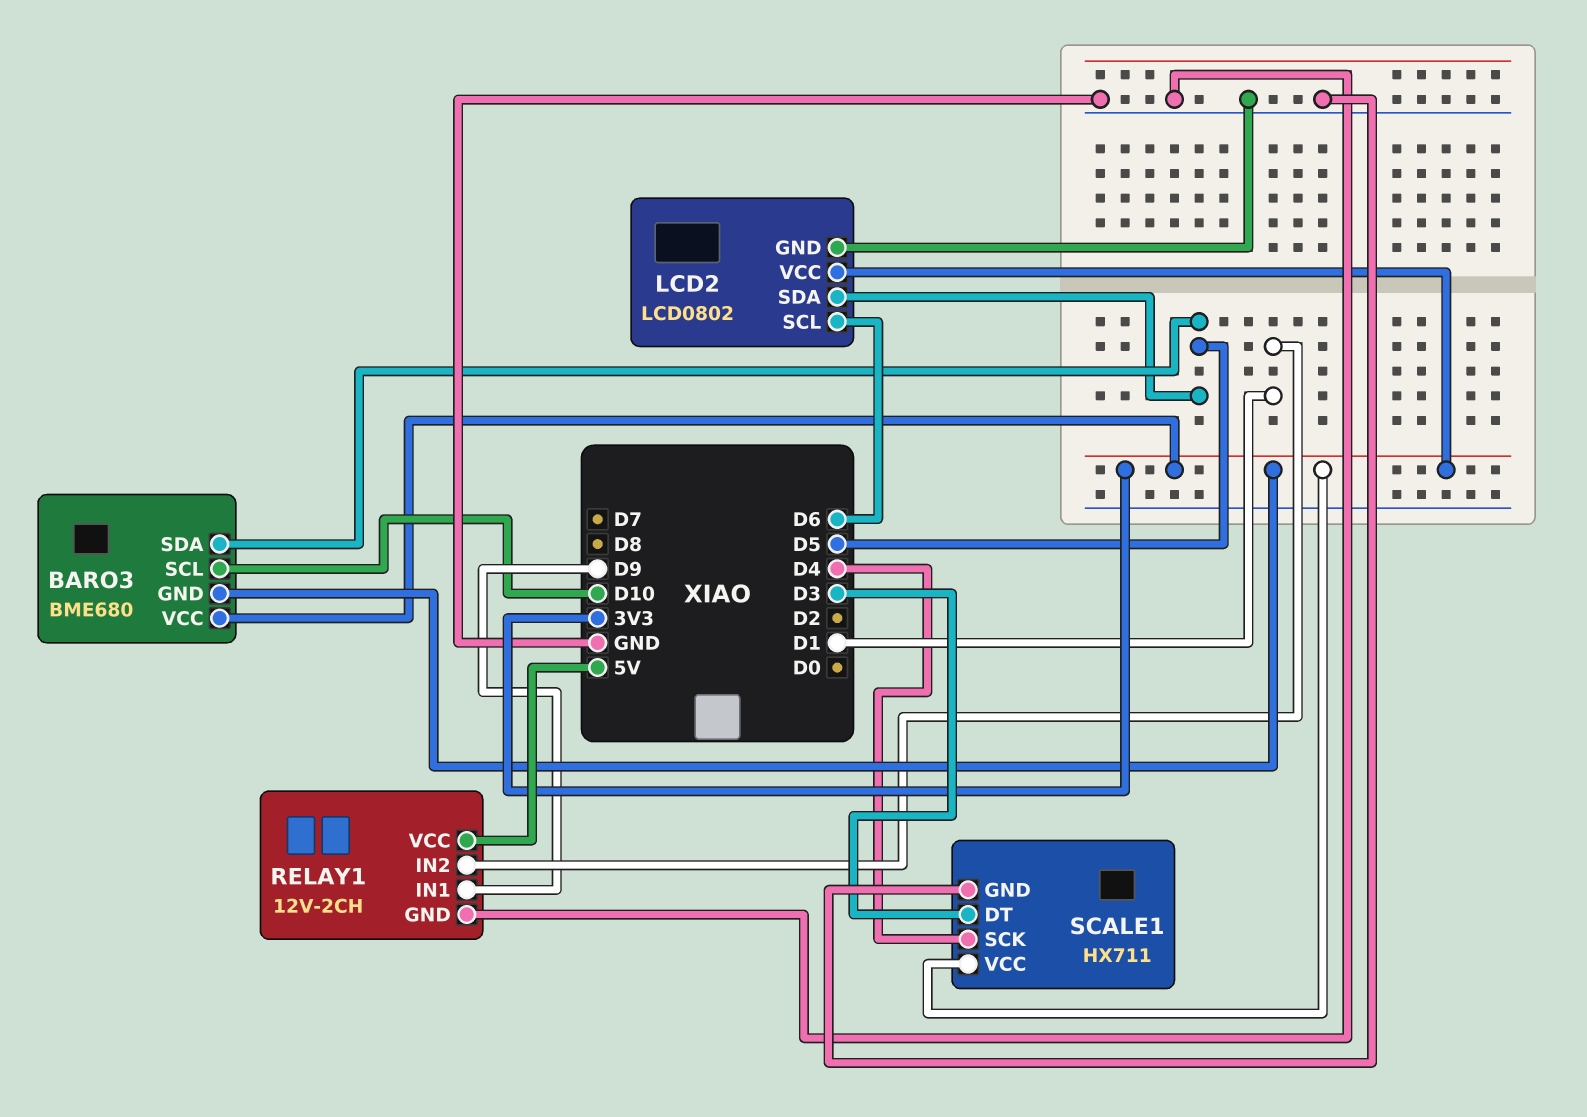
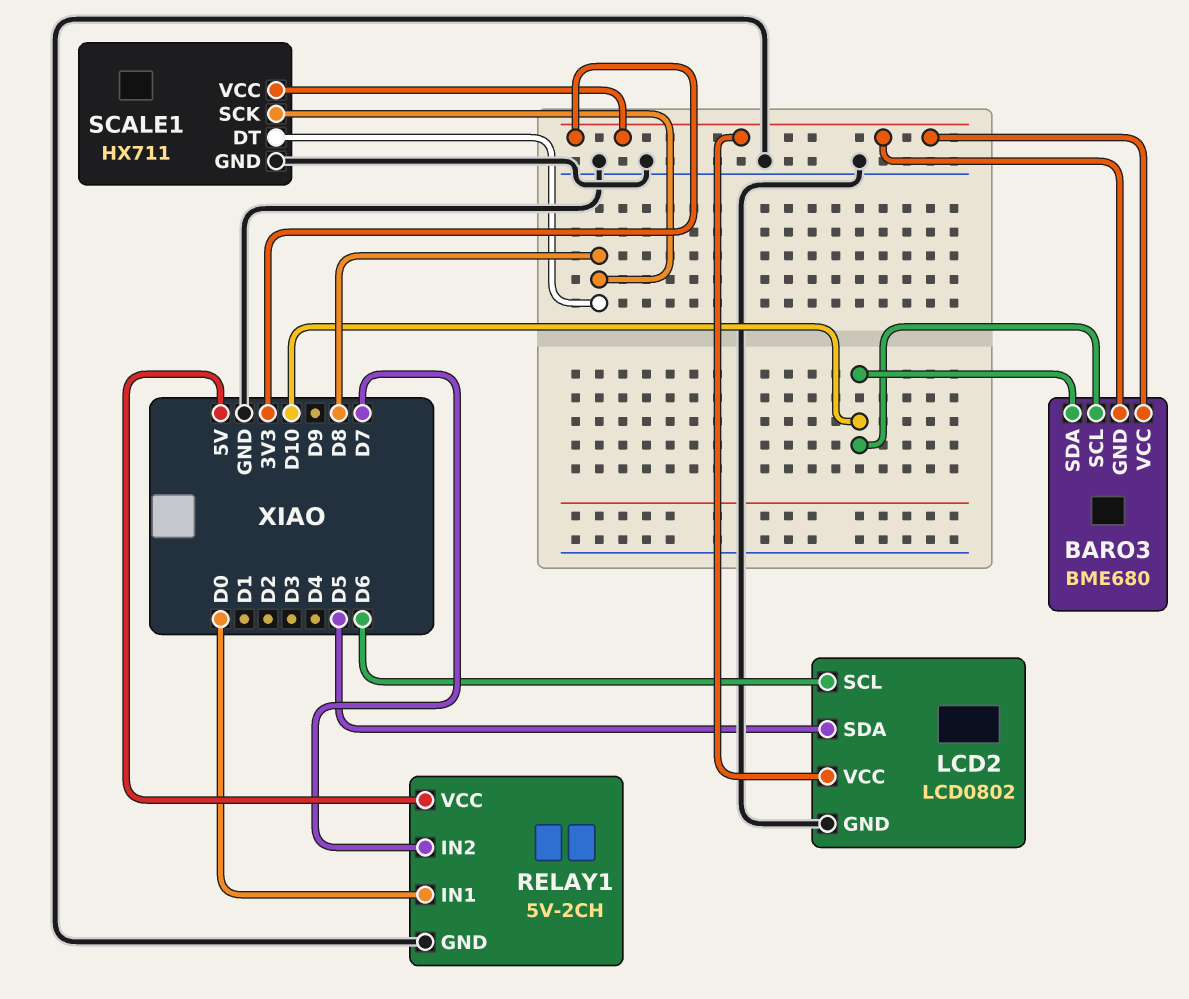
BARO3 pin SDA: D5 -> D10
RELAY1: 12V-2CH -> 5V-2CH
RELAY1 pin IN1: D9 -> D0
RELAY1 pin IN2: D1 -> D7
SCALE1 pin DT: D3 -> D8
SCALE1 pin SCK: D4 -> D8

